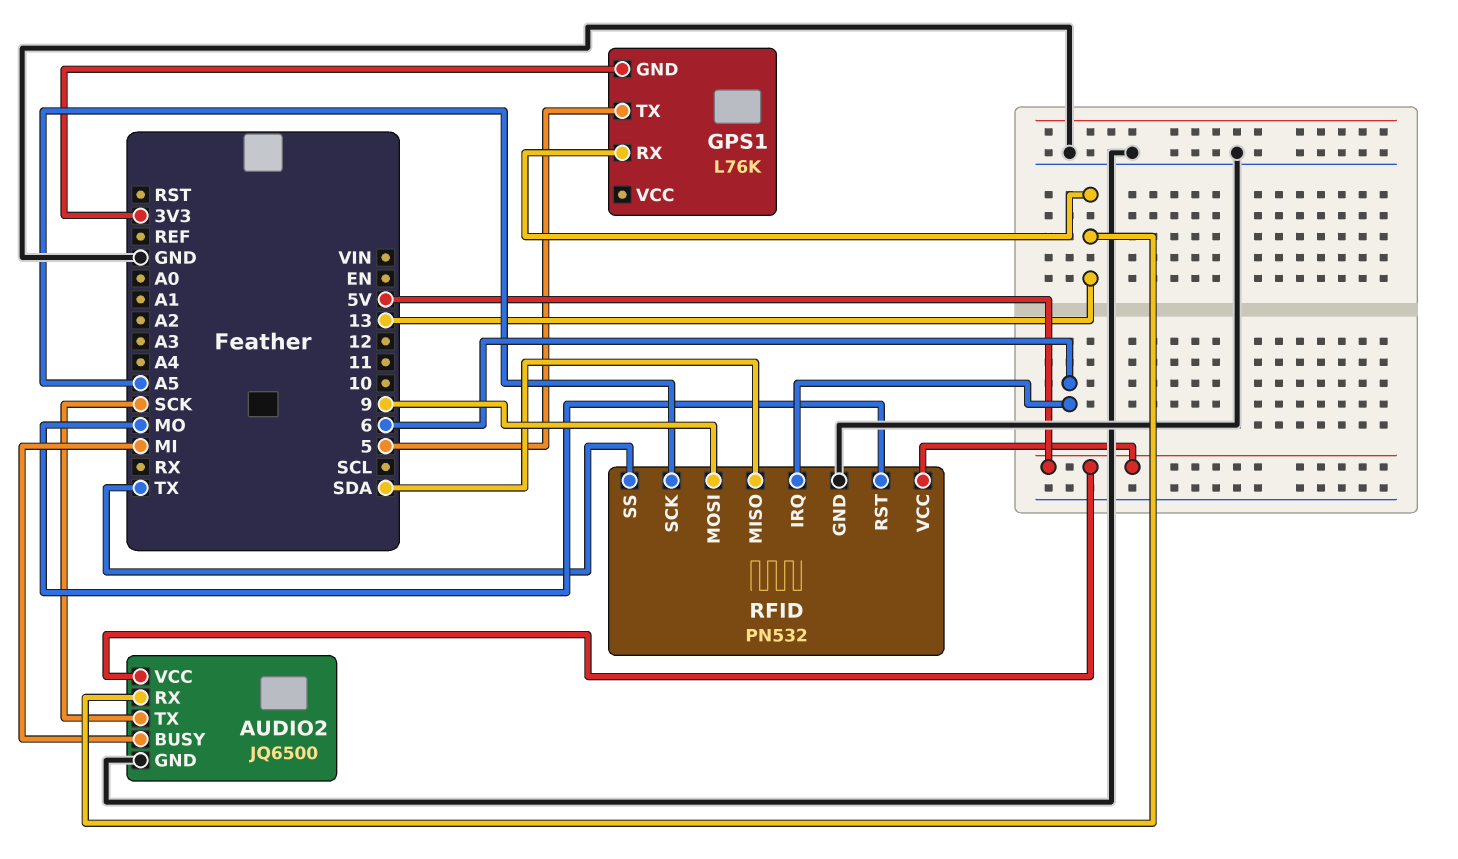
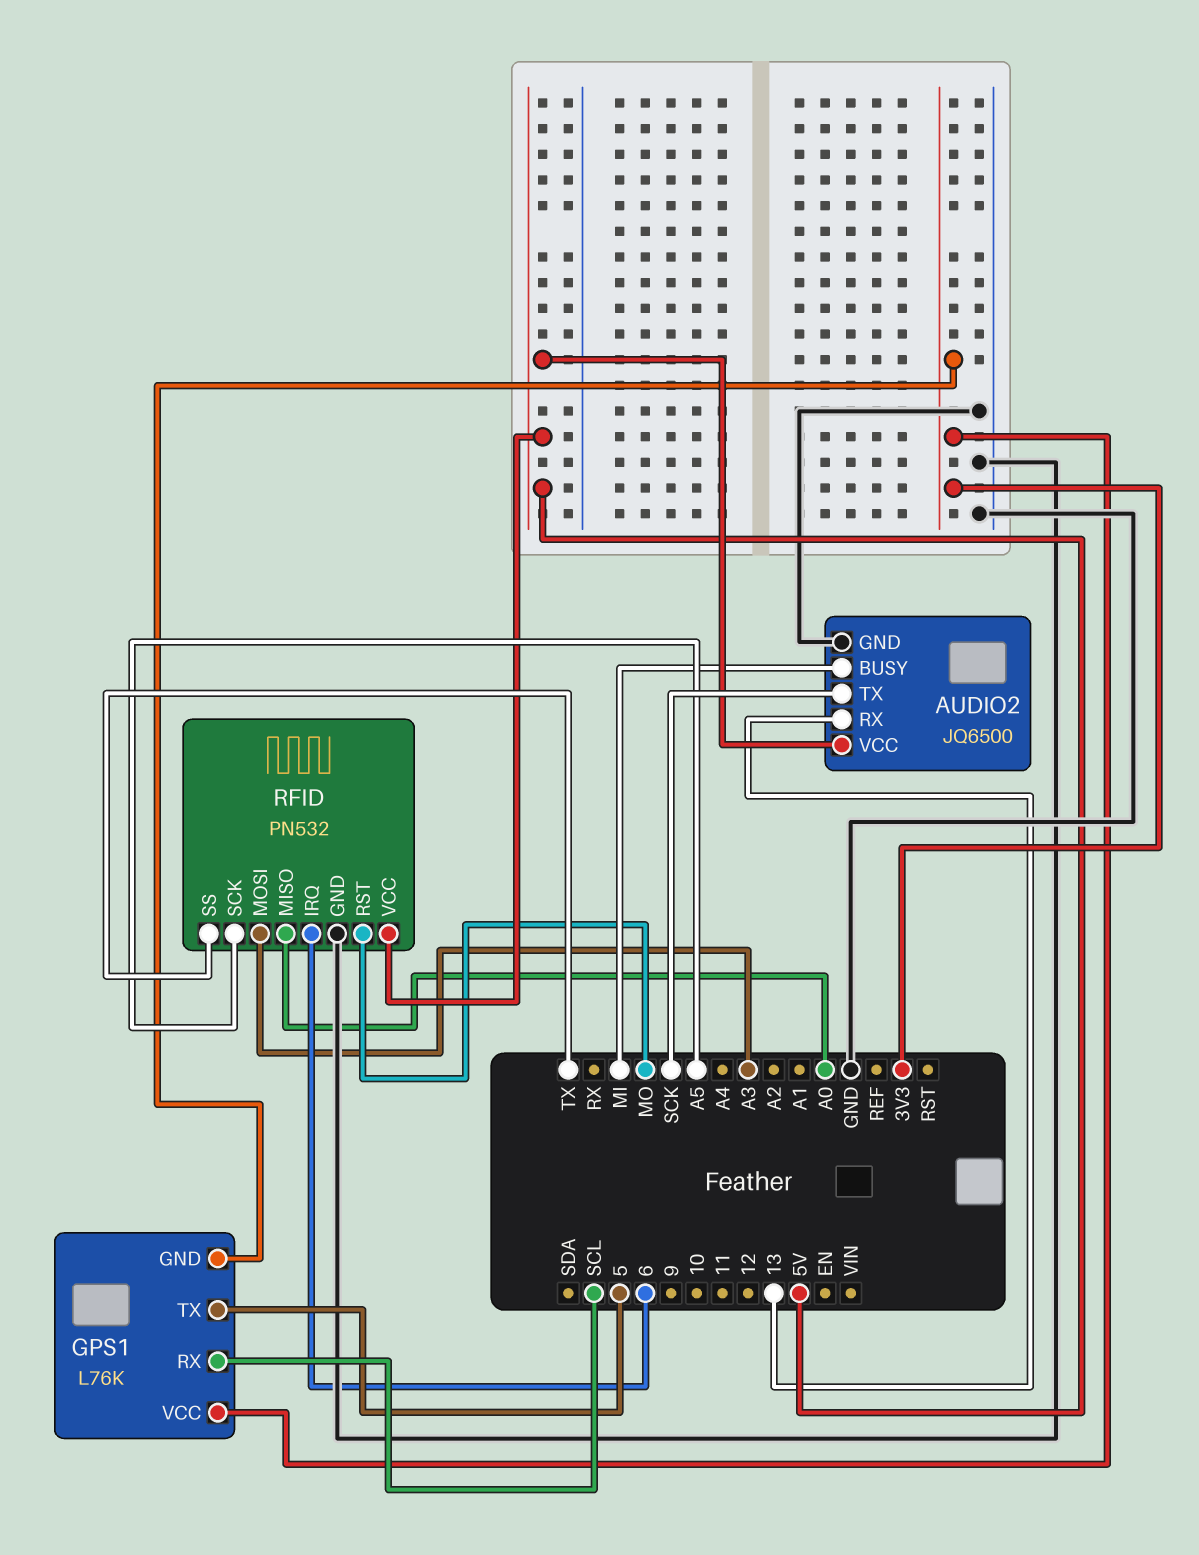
GPS1 pin RX: 13 -> SCL
GPS1 pin VCC: none -> 3V3
RFID pin MISO: SDA -> A0
RFID pin MOSI: 9 -> A3

